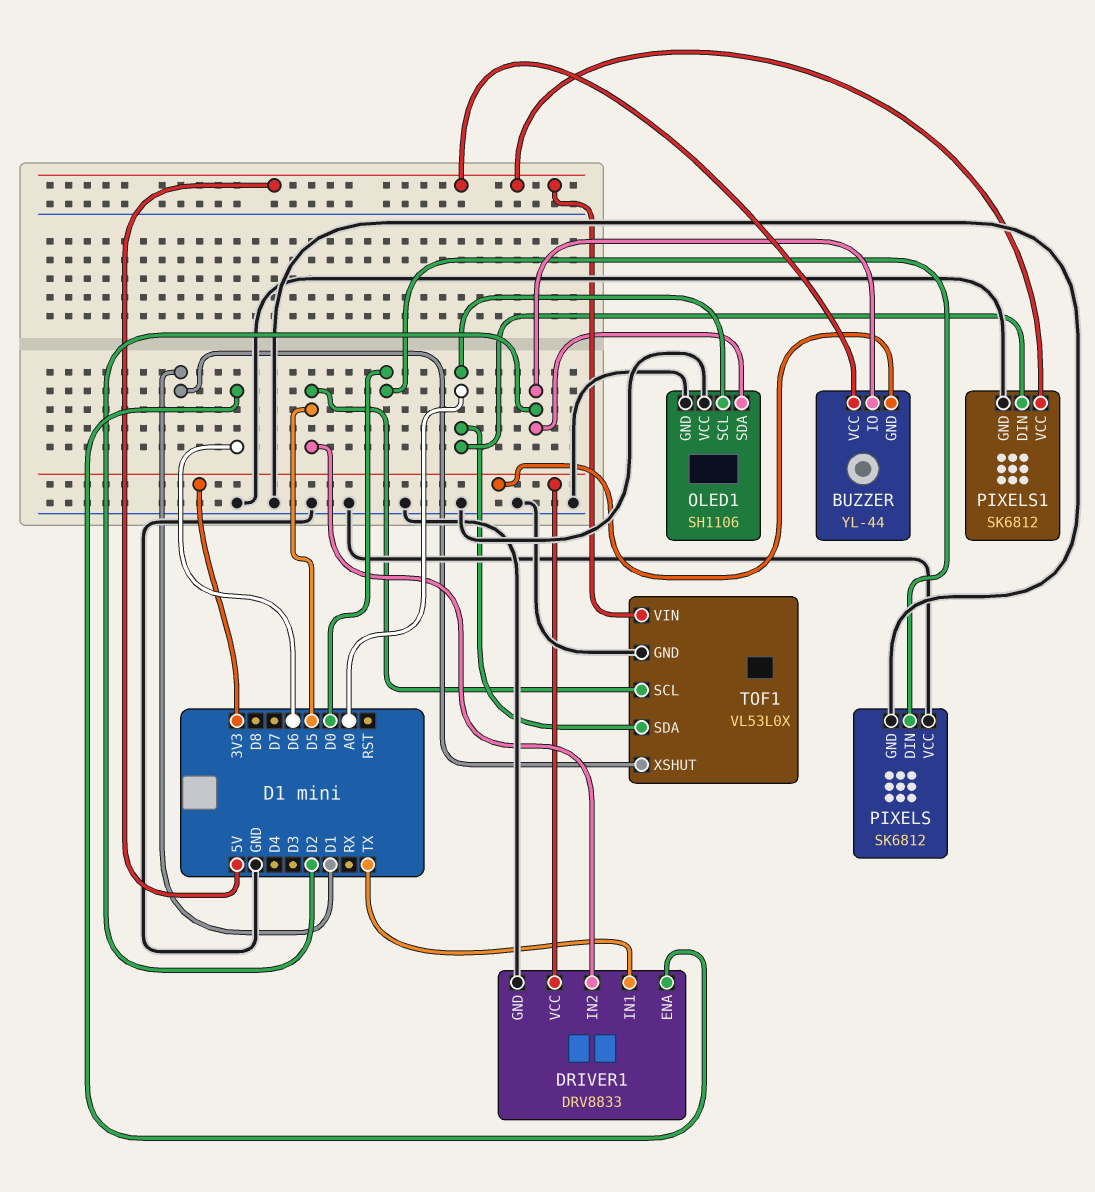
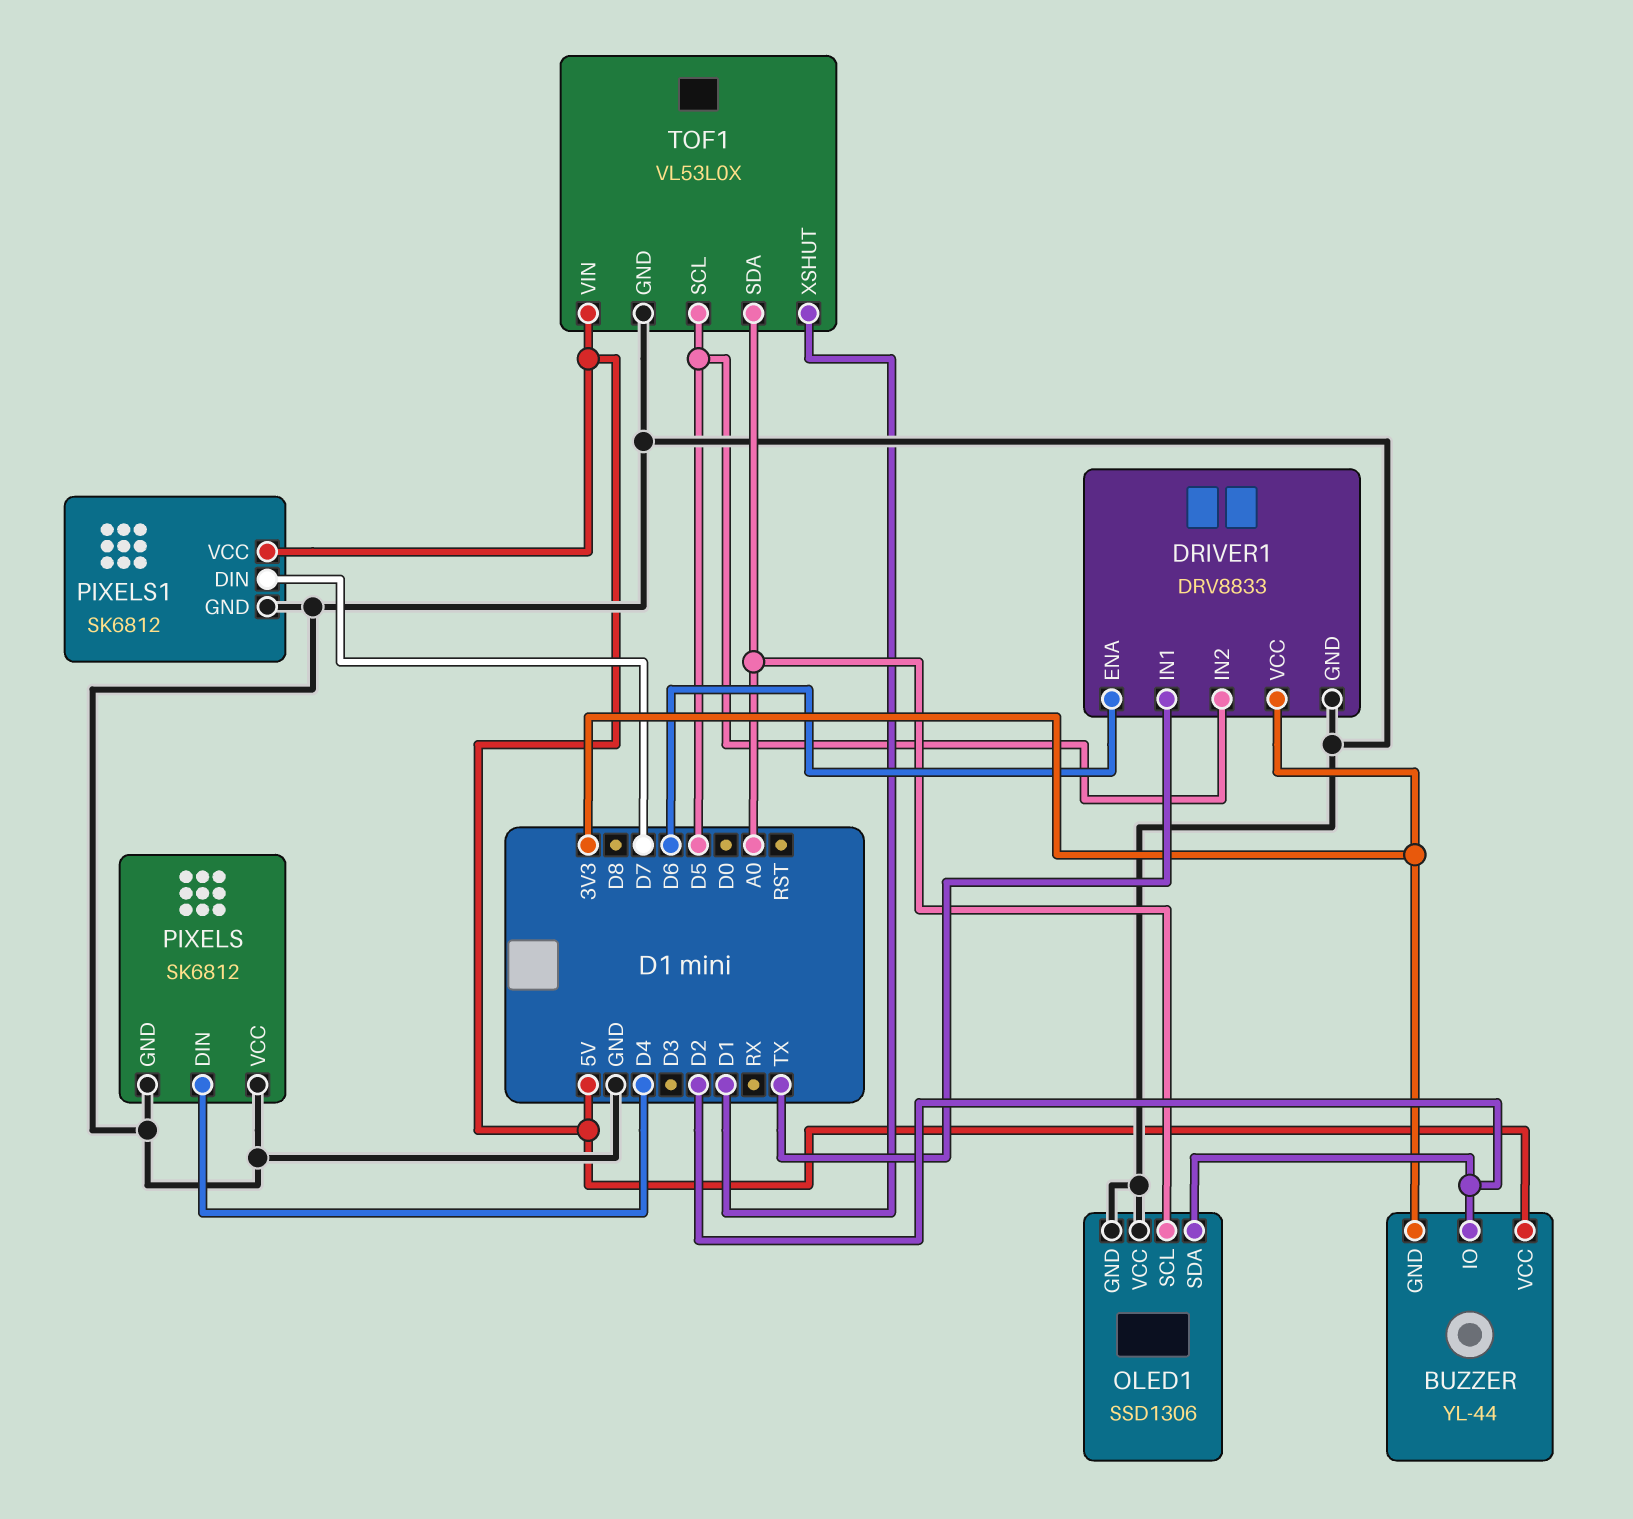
OLED1: SH1106 -> SSD1306
PIXELS pin DIN: D0 -> D4
PIXELS1 pin DIN: A0 -> D7

